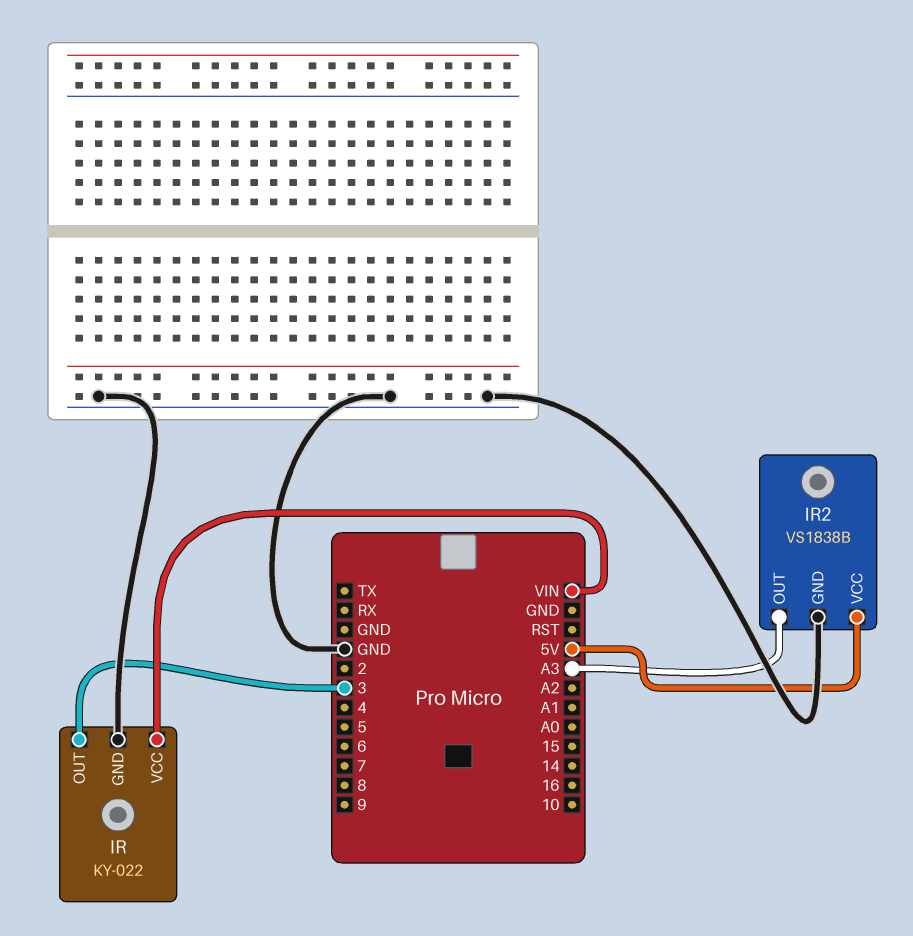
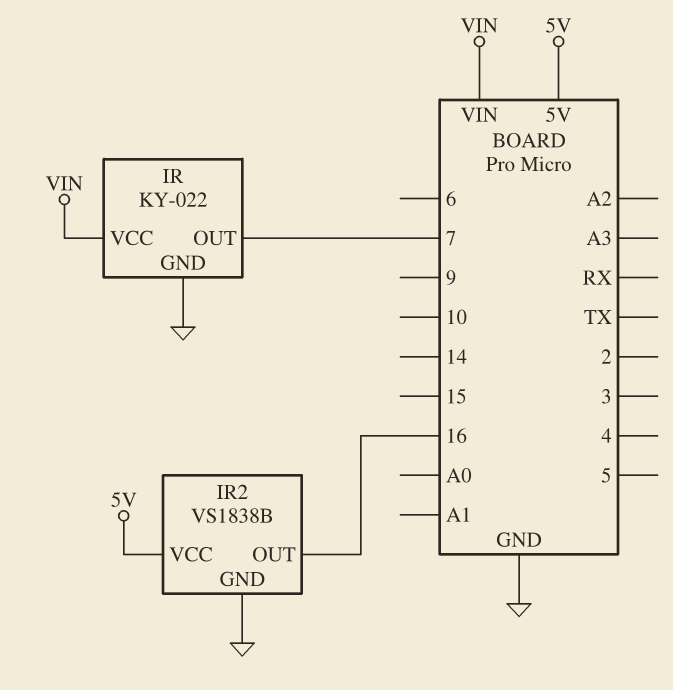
IR pin OUT: 3 -> 7
IR2 pin OUT: A3 -> 16

